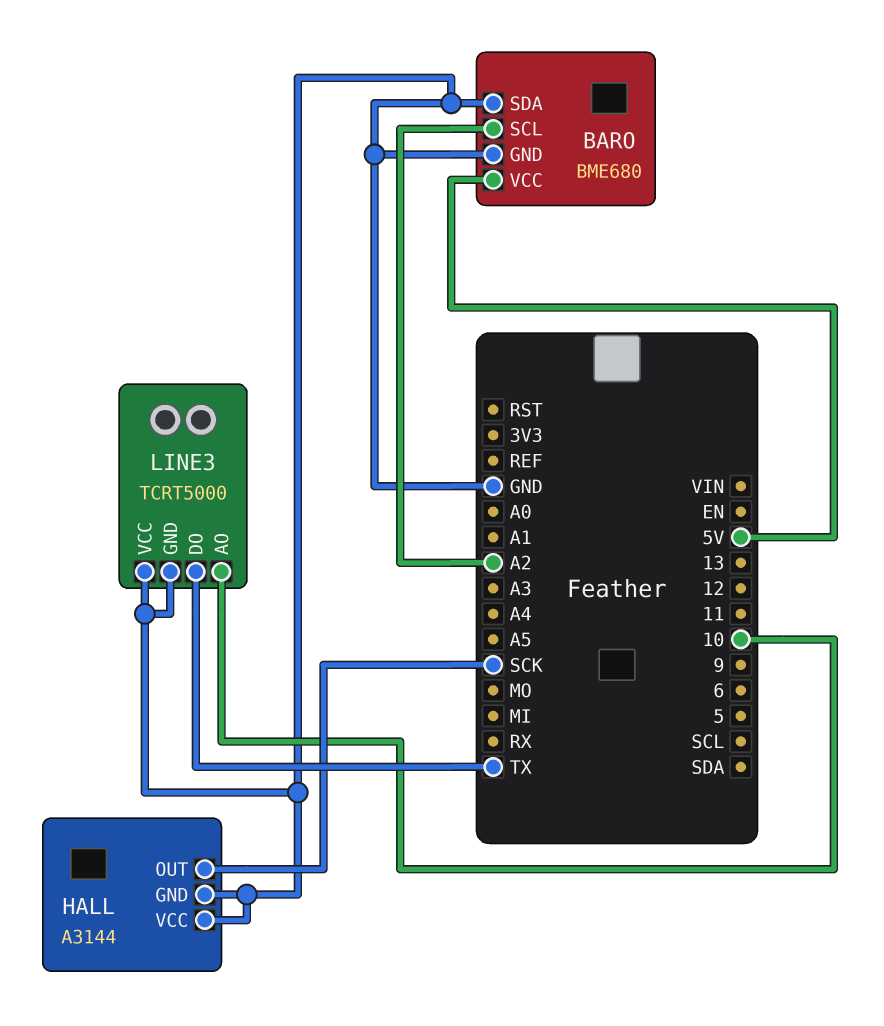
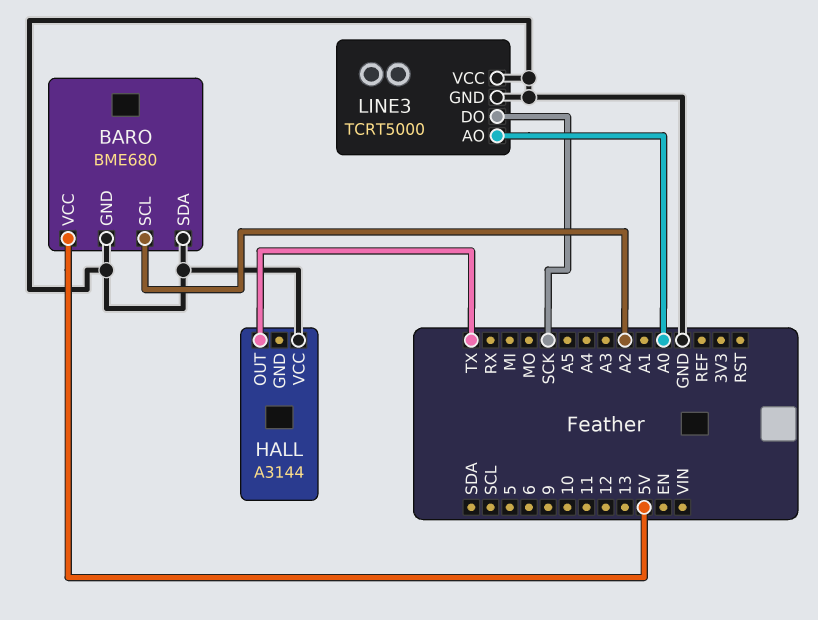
HALL pin GND: GND -> none
HALL pin OUT: SCK -> TX
LINE3 pin AO: 10 -> A0
LINE3 pin DO: TX -> SCK

